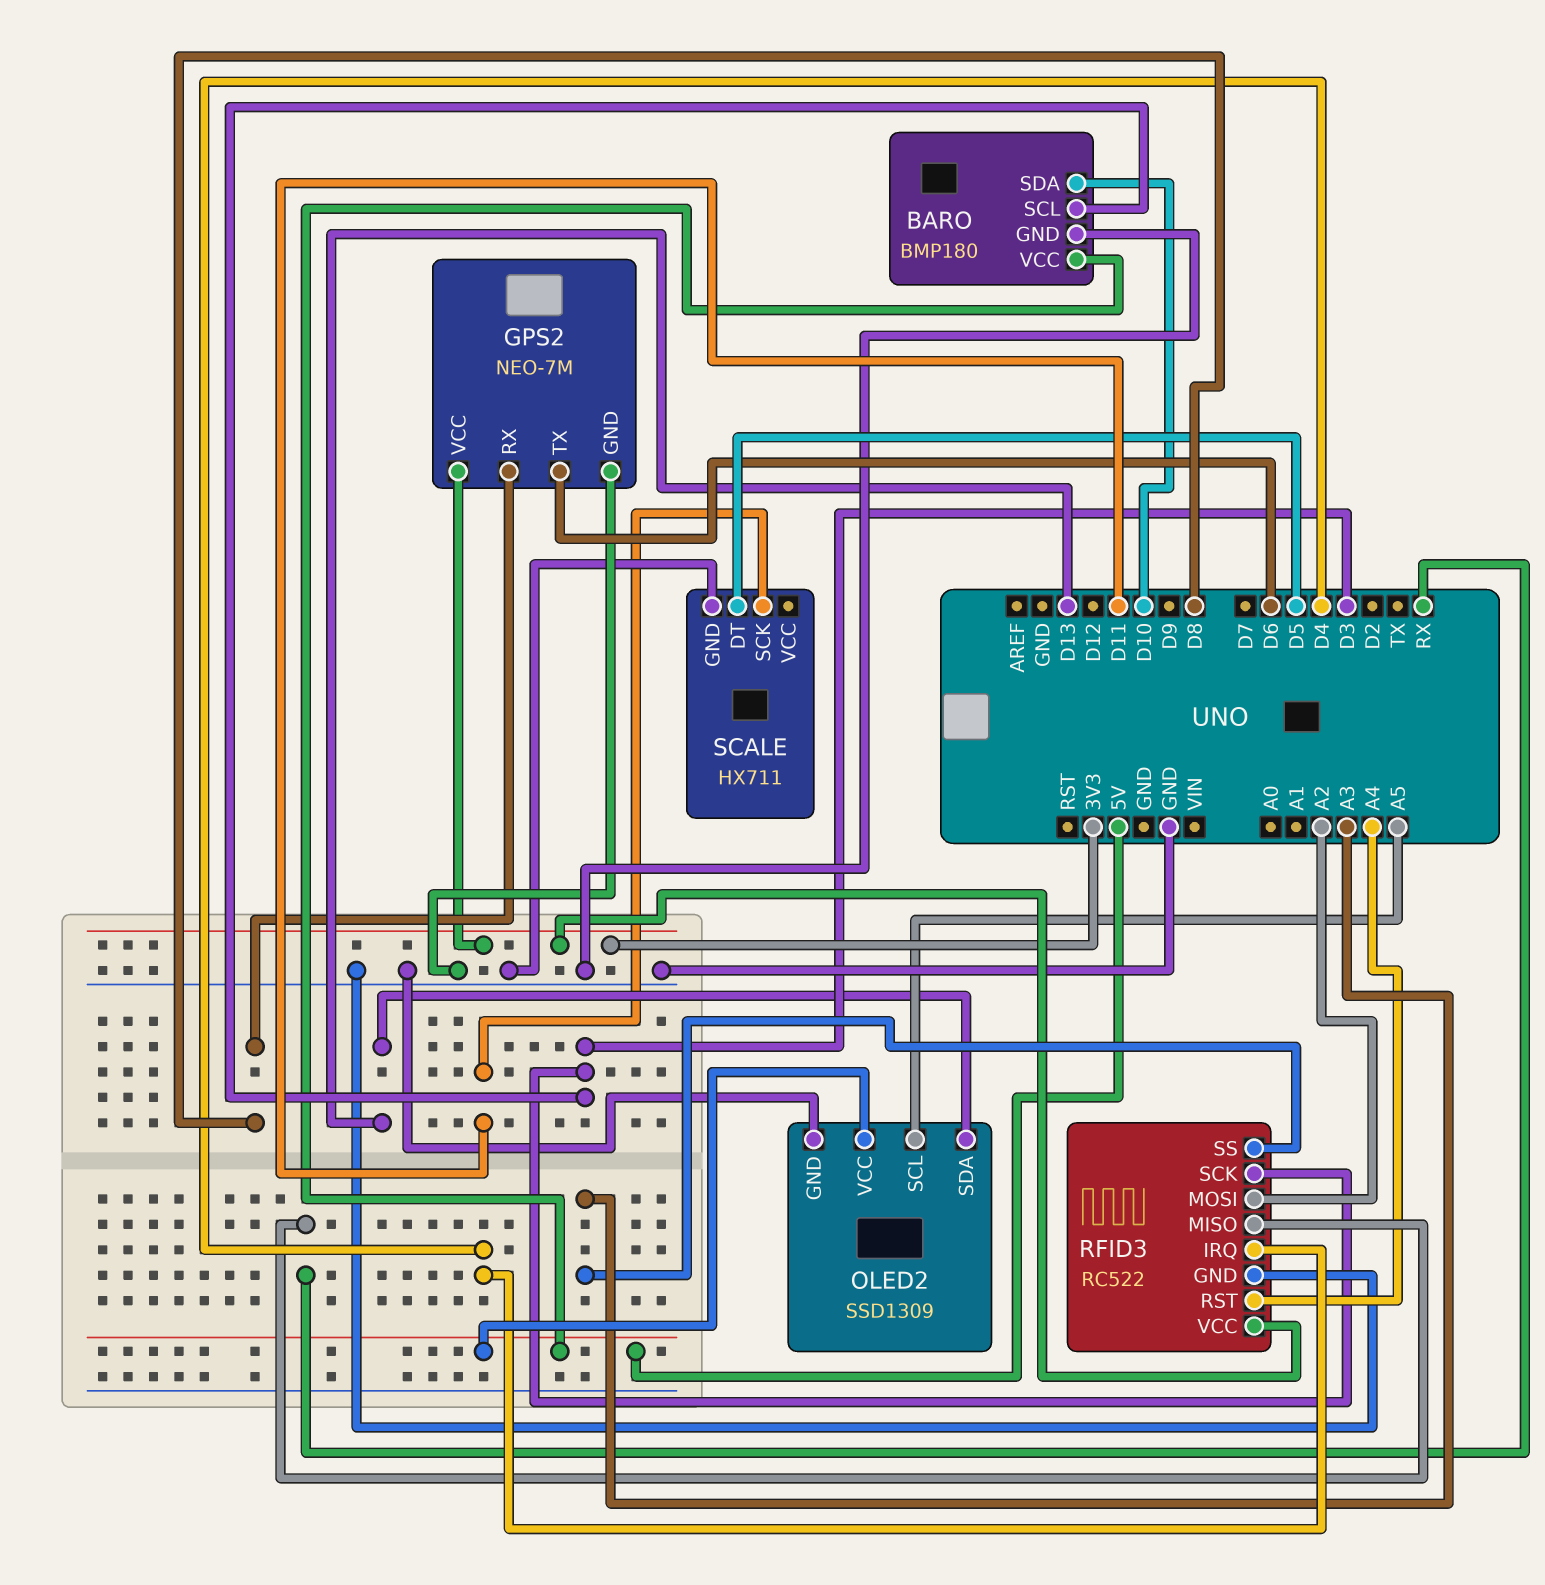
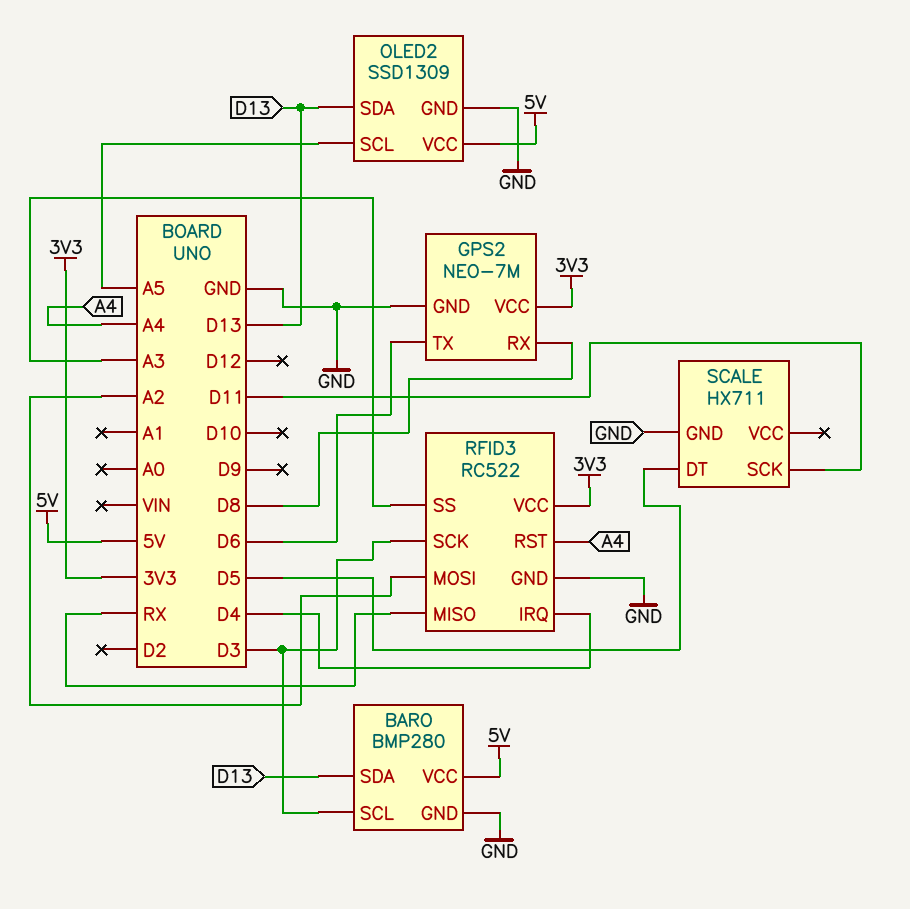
BARO: BMP180 -> BMP280
BARO pin SDA: D10 -> D13

